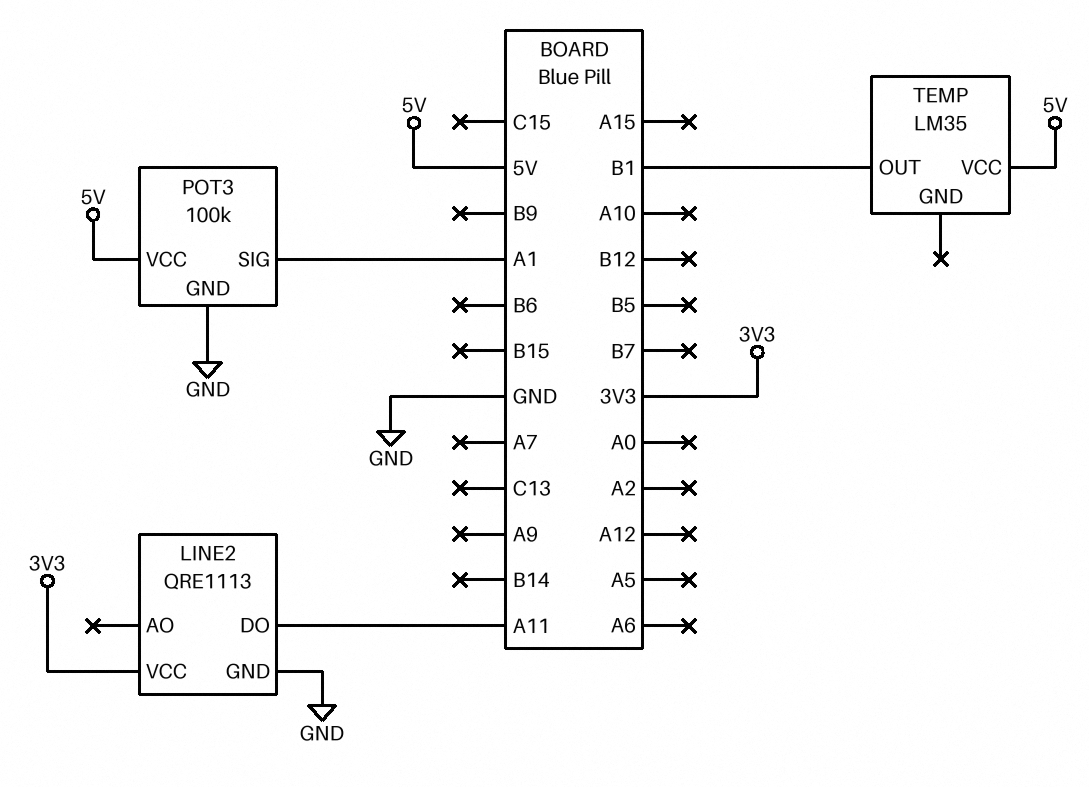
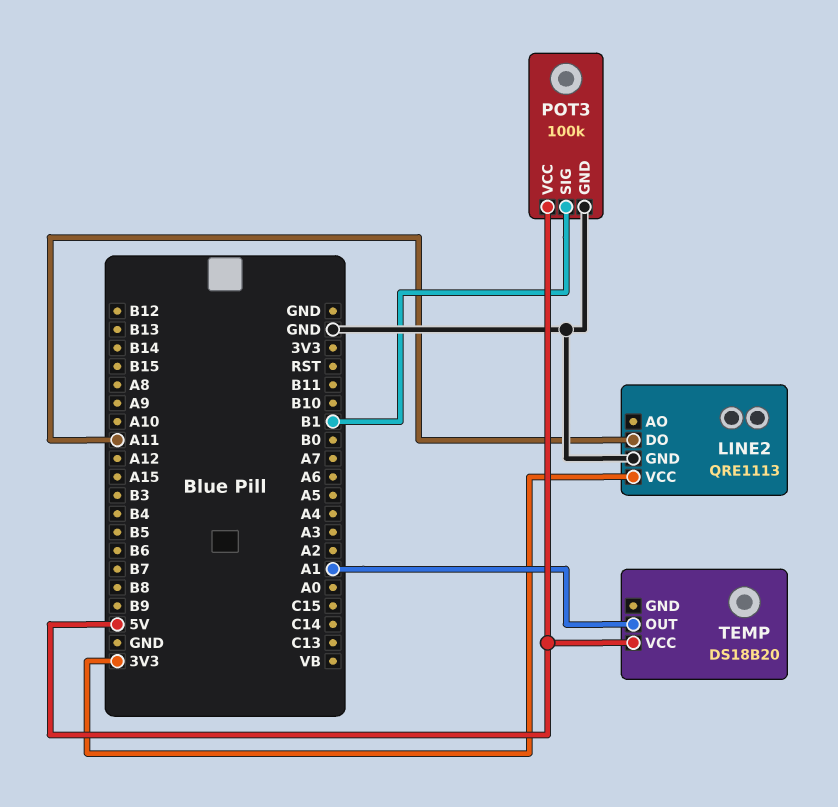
POT3 pin SIG: A1 -> B1
TEMP: LM35 -> DS18B20
TEMP pin OUT: B1 -> A1

